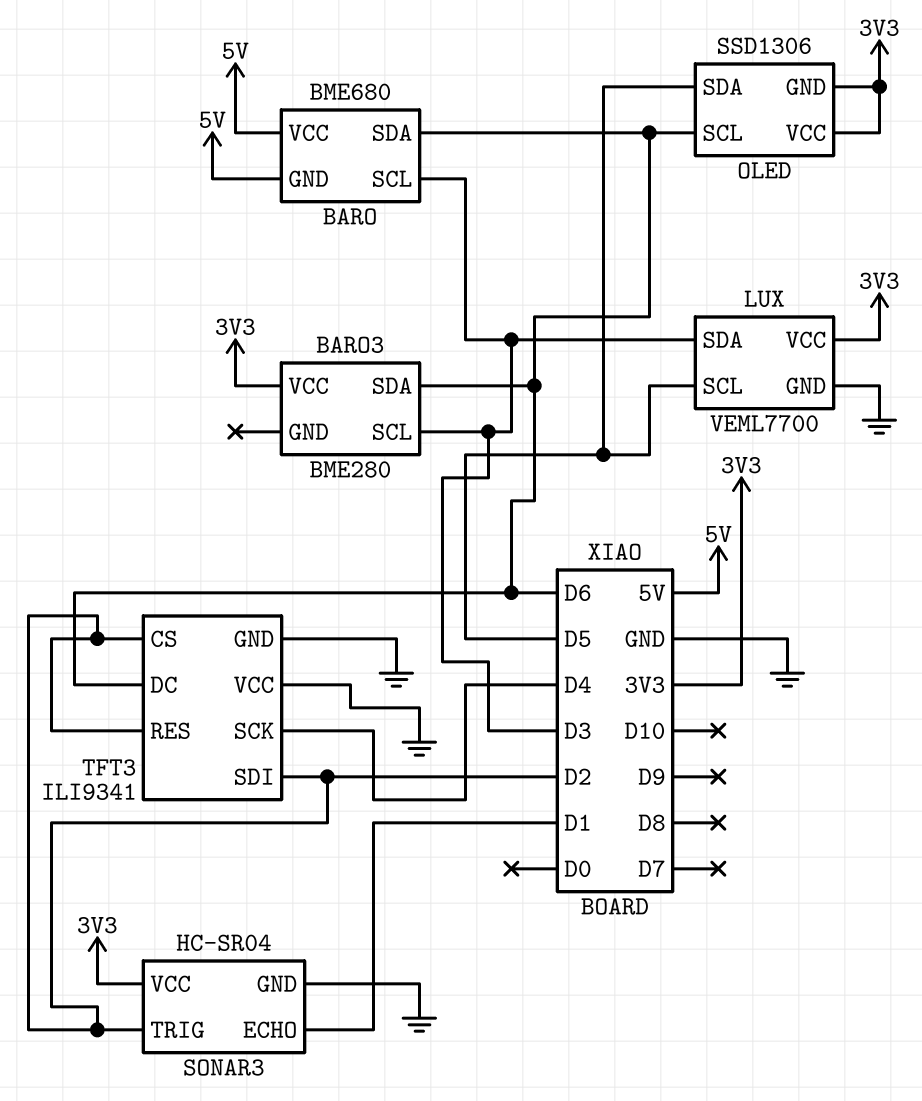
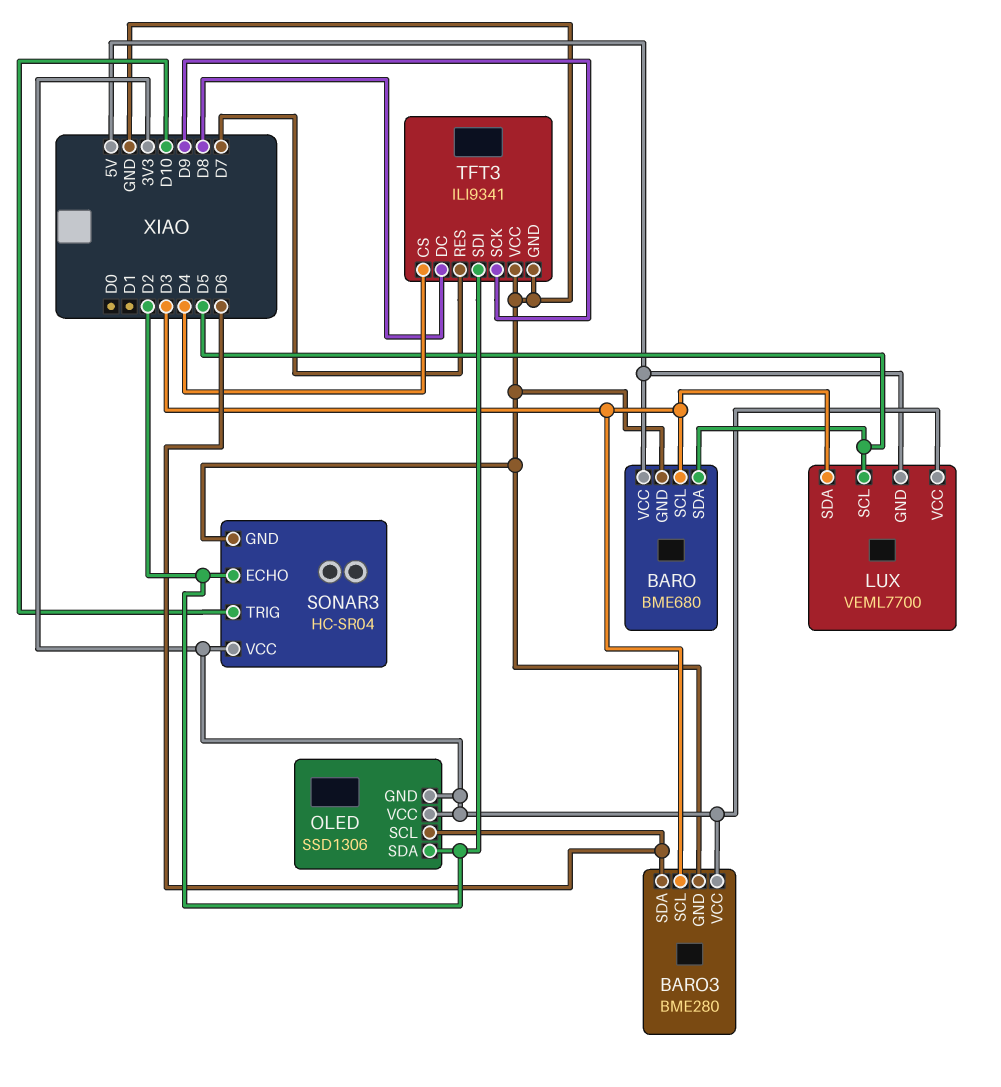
BARO pin GND: 5V -> GND
BARO pin SDA: D6 -> D5
BARO3 pin GND: none -> GND
LUX pin GND: GND -> 5V
OLED pin SDA: D5 -> D2
SONAR3 pin ECHO: D1 -> D2
SONAR3 pin TRIG: D2 -> D10
TFT3 pin CS: D2 -> D4
TFT3 pin DC: D6 -> D8
TFT3 pin RES: D2 -> D7
TFT3 pin SCK: D4 -> D9

